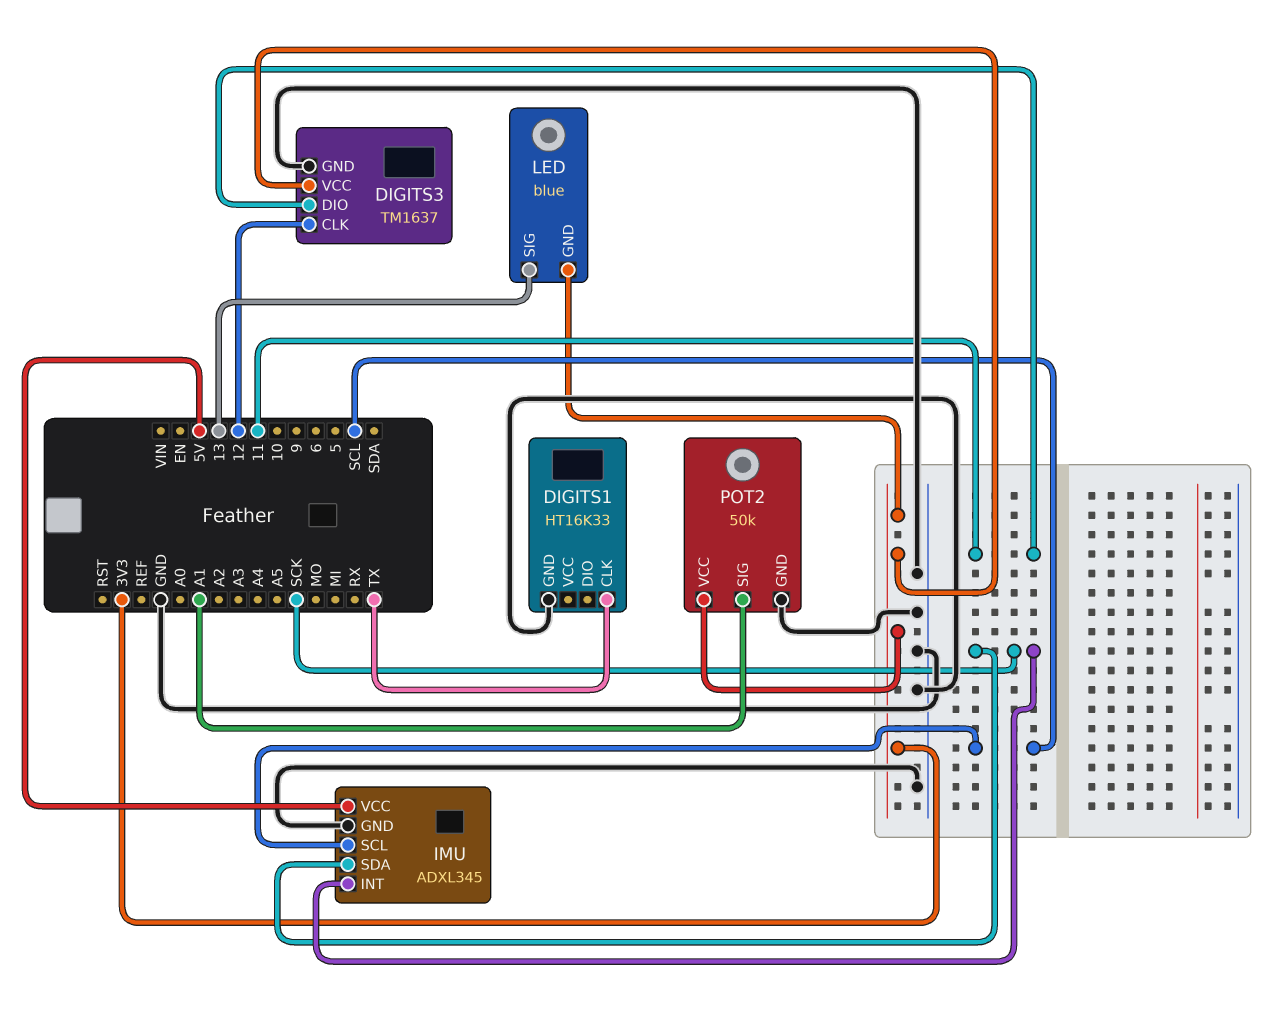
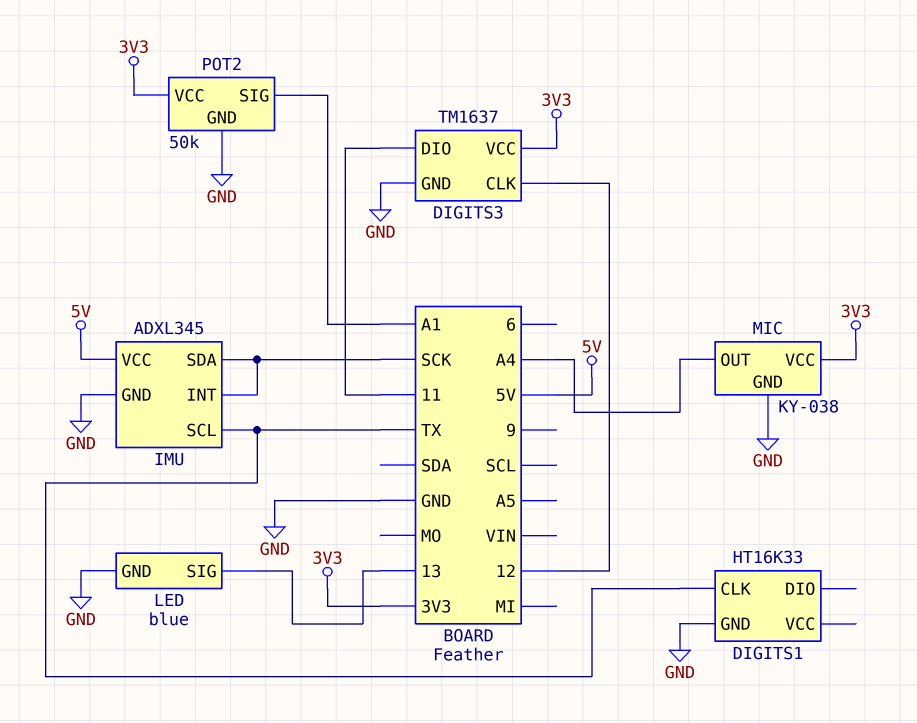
IMU pin SCL: SCL -> TX
LED pin GND: 3V3 -> GND
MIC: none -> KY-038
MIC pin GND: none -> GND
MIC pin OUT: none -> A4
MIC pin VCC: none -> 3V3

